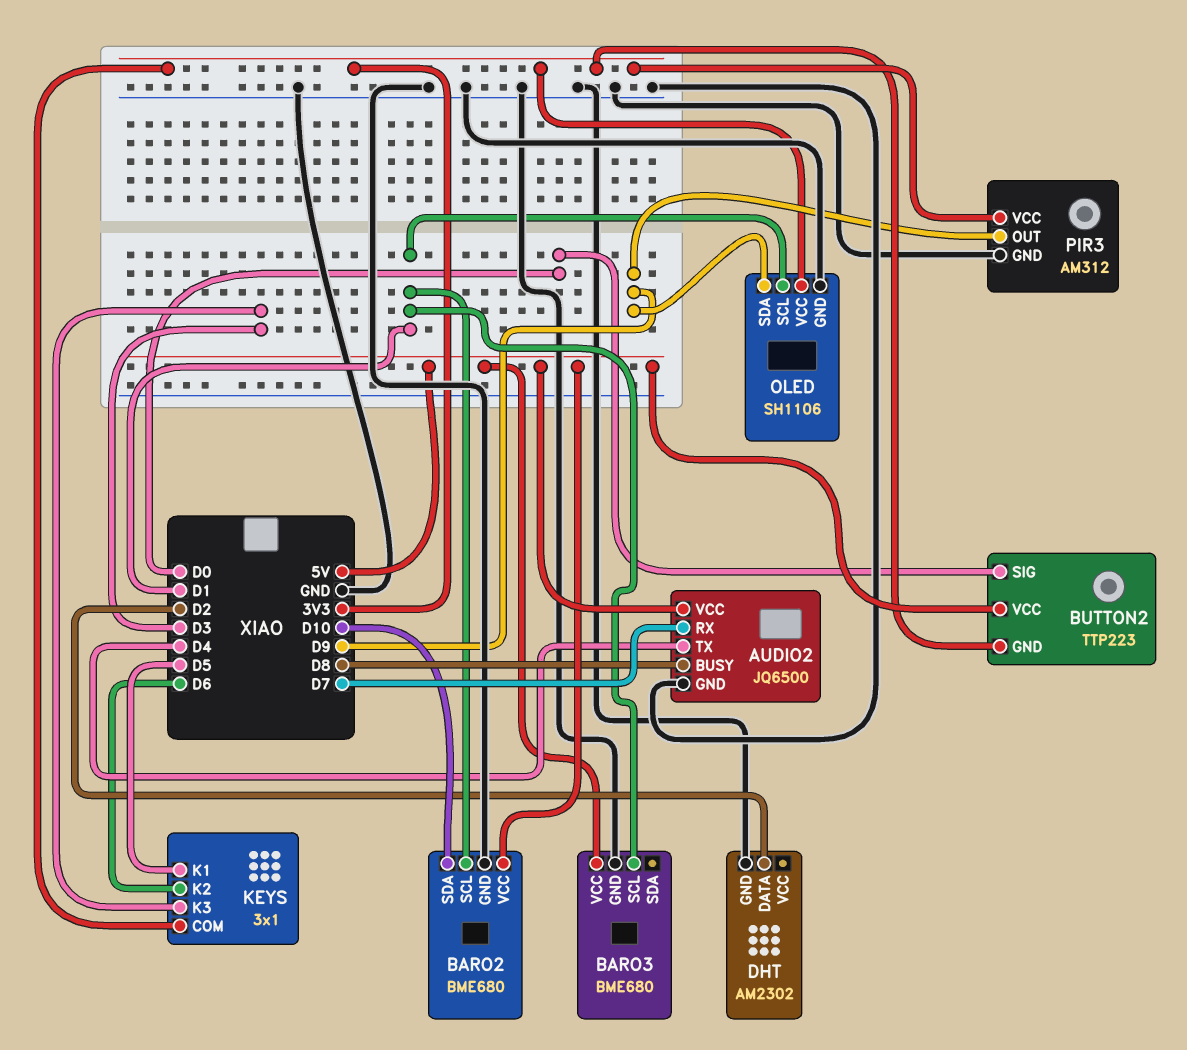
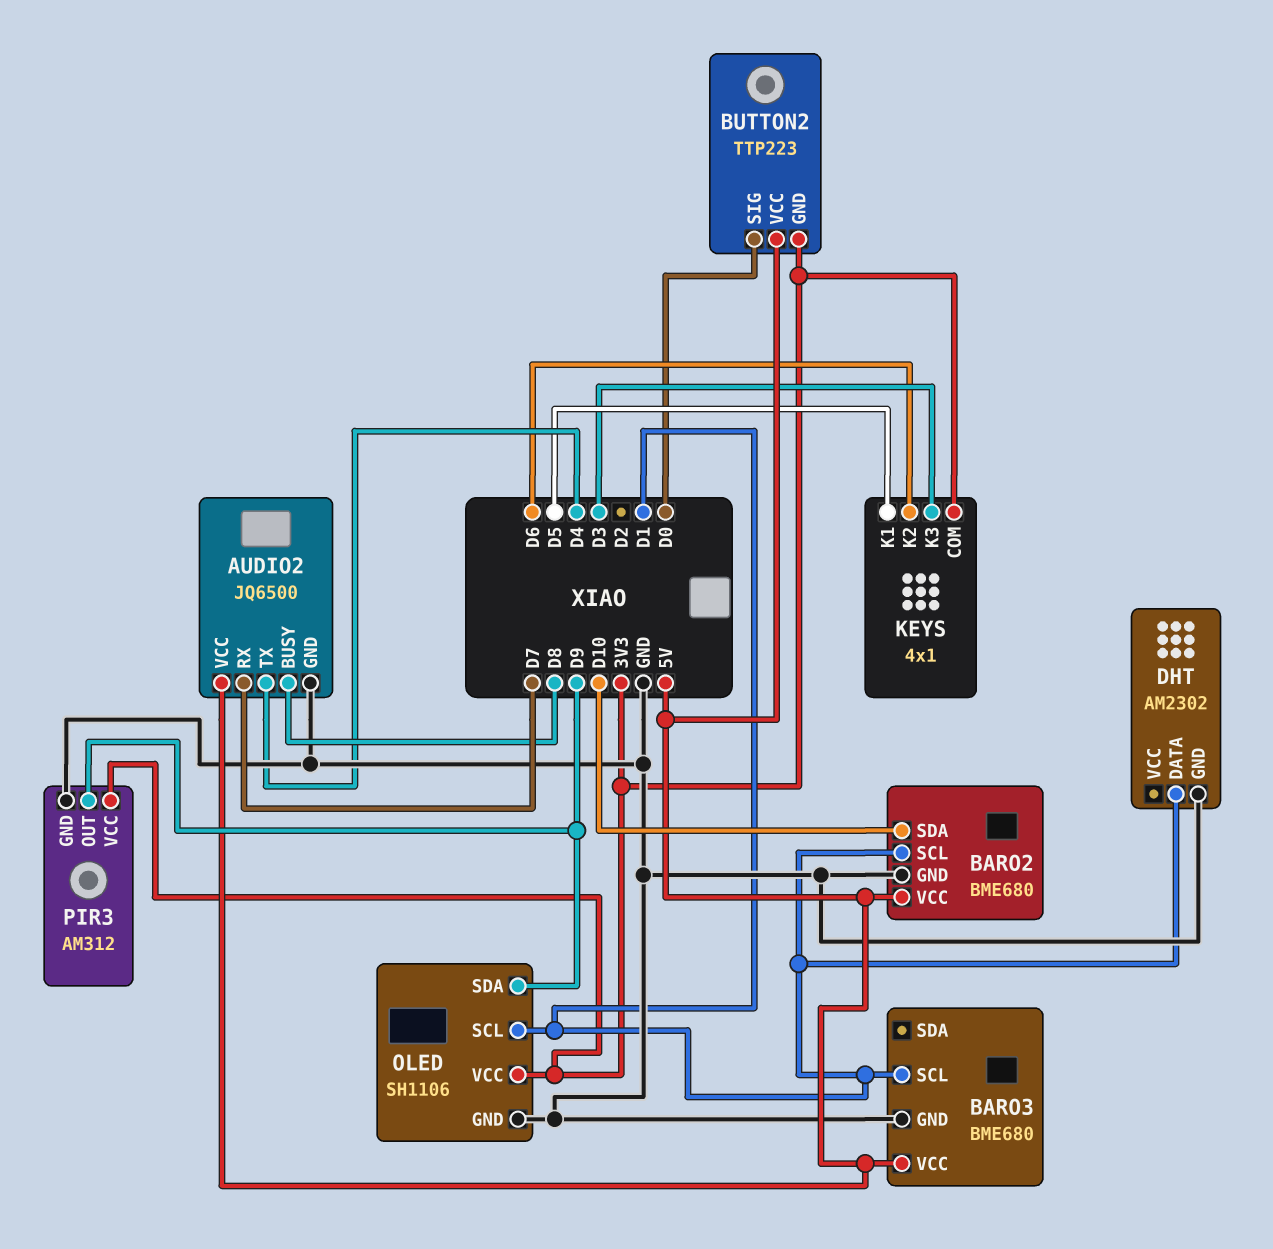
DHT pin DATA: D2 -> D1
KEYS: 3x1 -> 4x1

